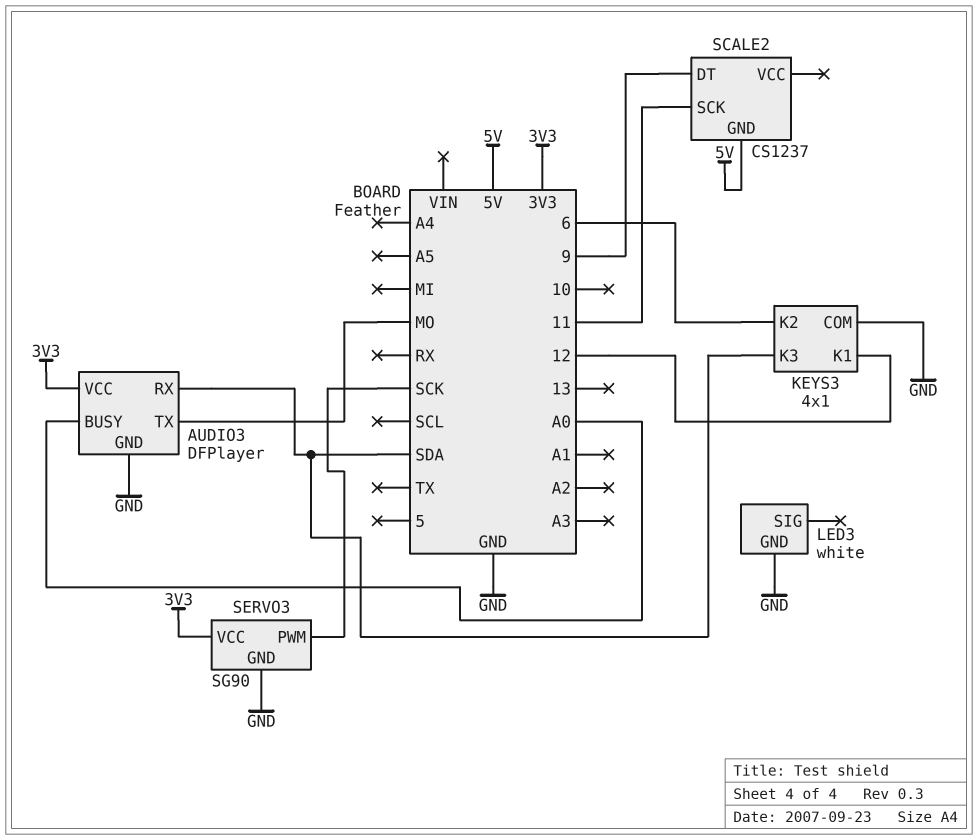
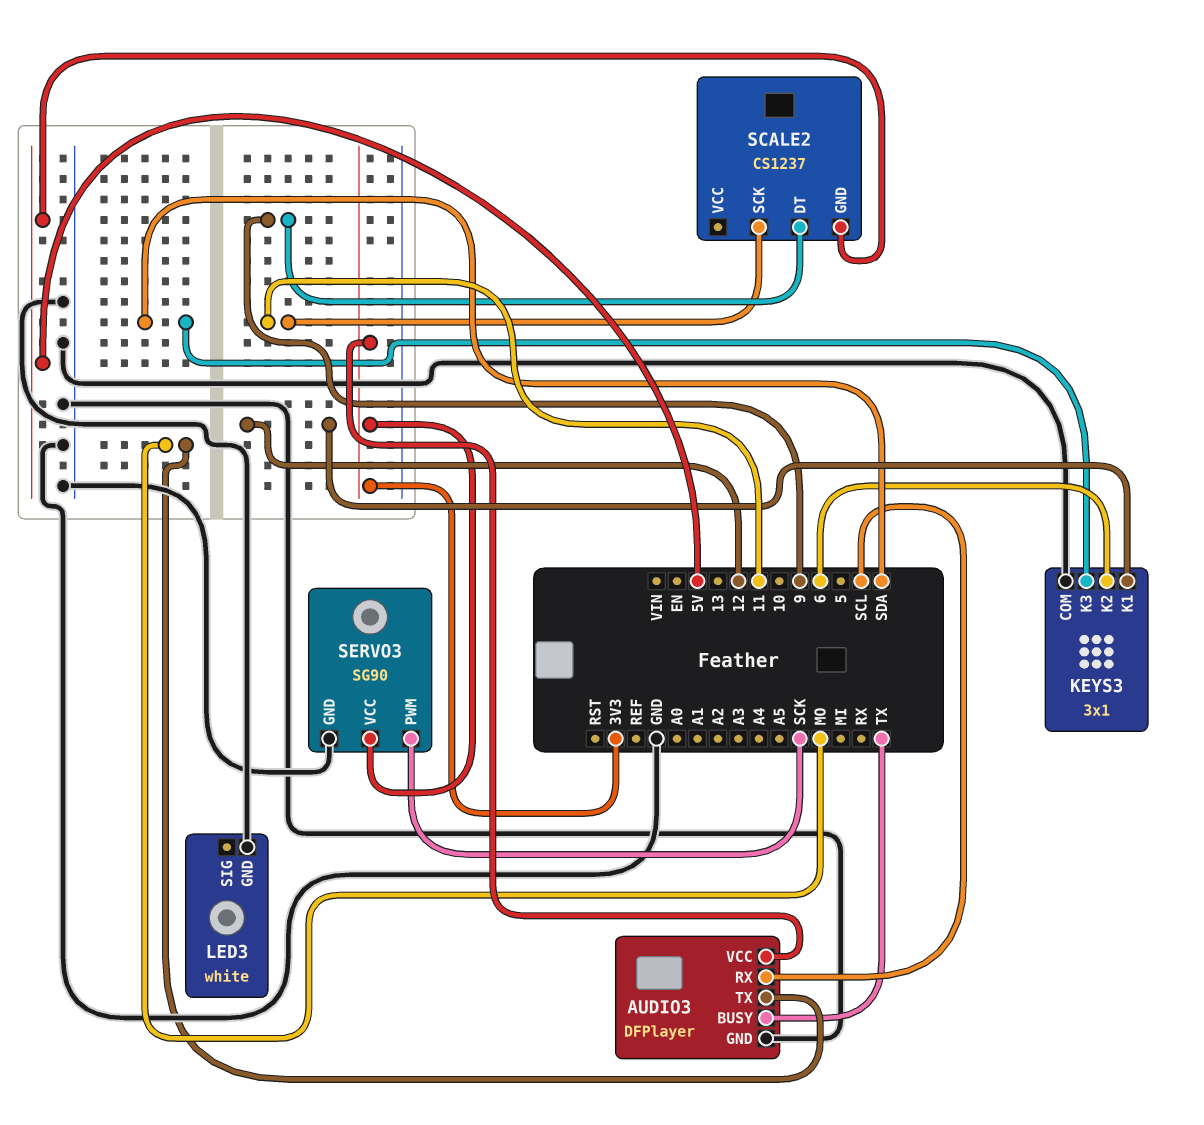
AUDIO3 pin BUSY: A0 -> TX
AUDIO3 pin RX: SDA -> SCL
KEYS3: 4x1 -> 3x1

